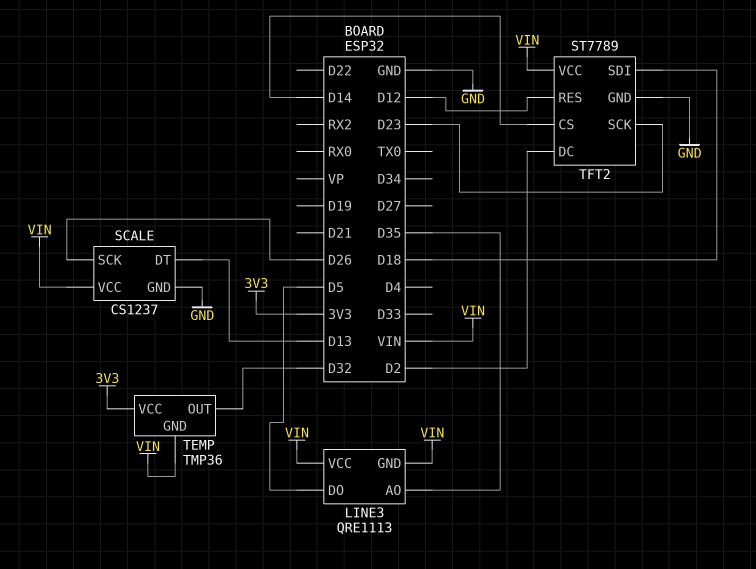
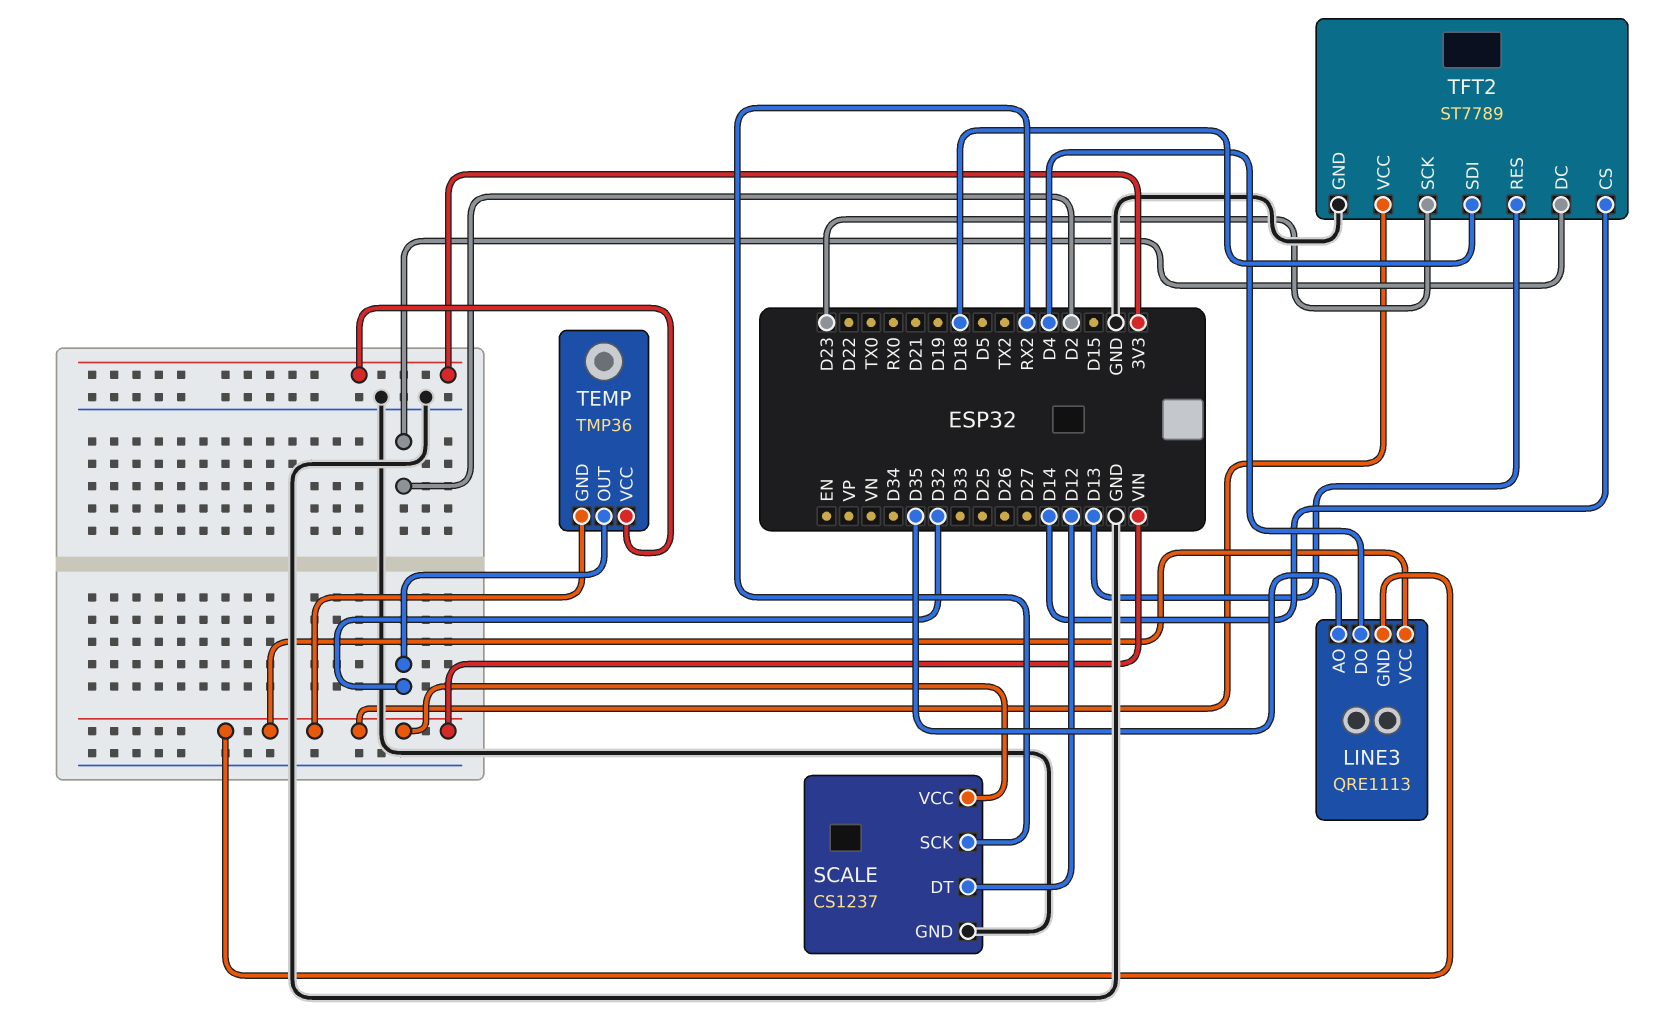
LINE3 pin DO: D5 -> D4
SCALE pin DT: D13 -> D12
SCALE pin SCK: D26 -> RX2
TFT2 pin RES: D12 -> D13

